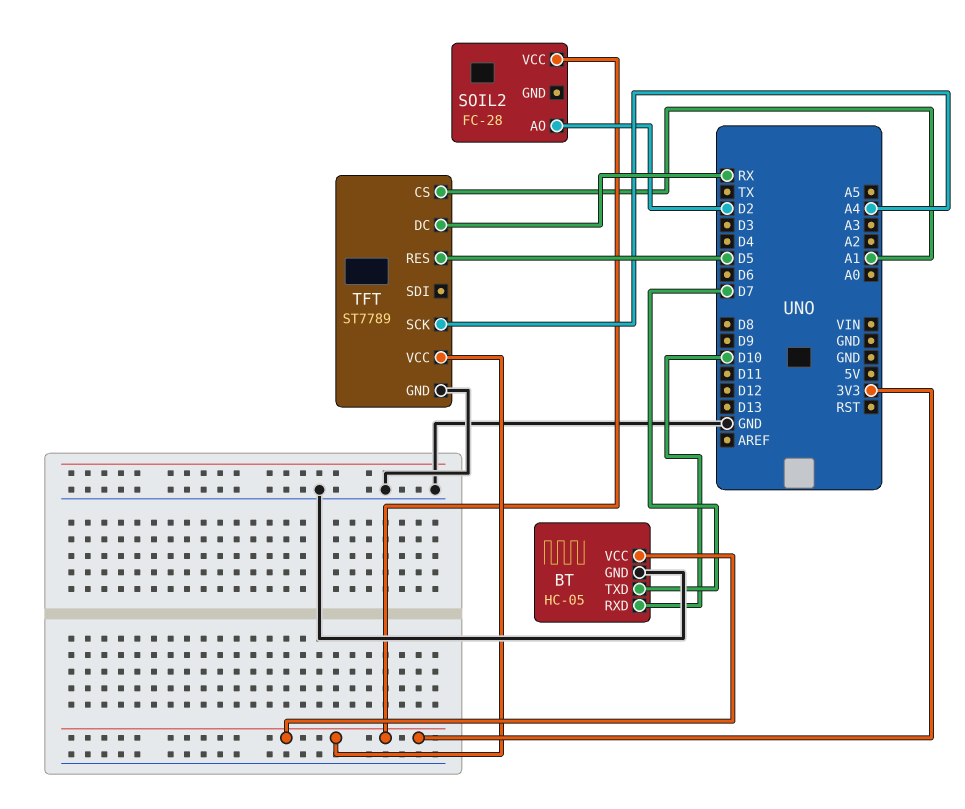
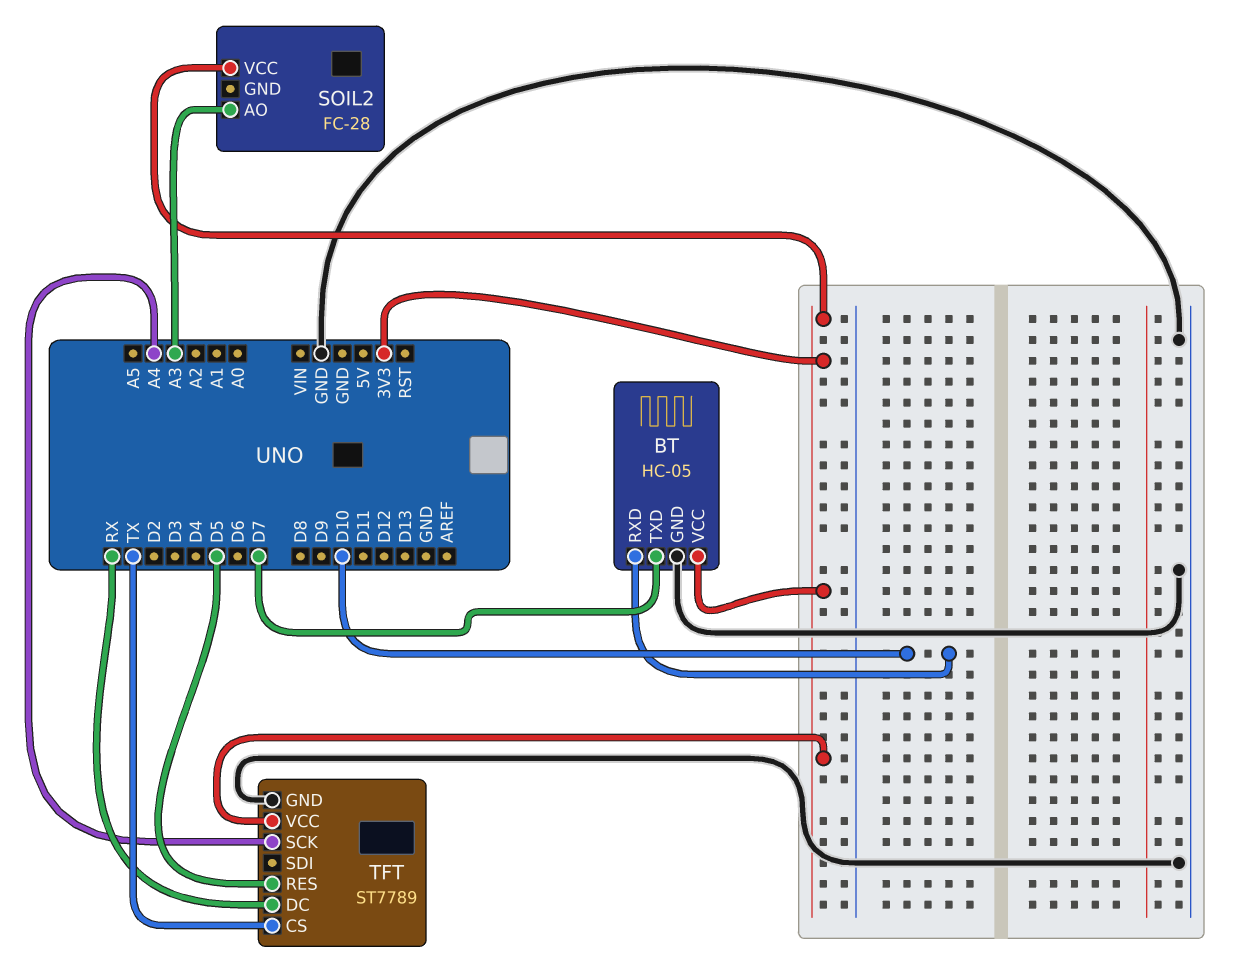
SOIL2 pin AO: D2 -> A3
TFT pin CS: A1 -> TX

